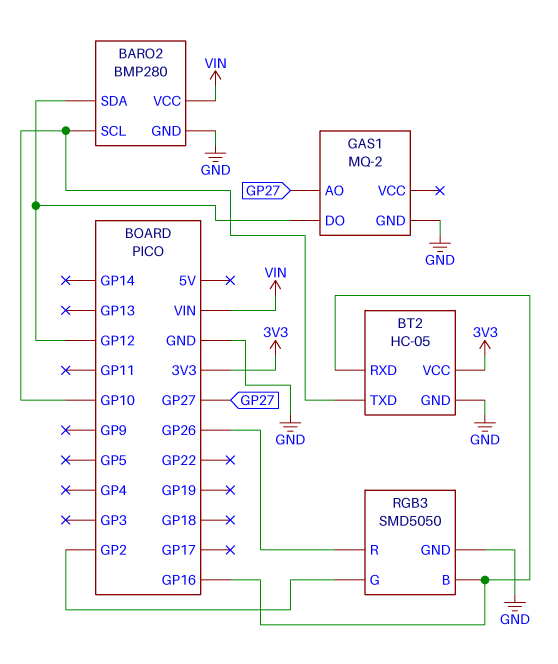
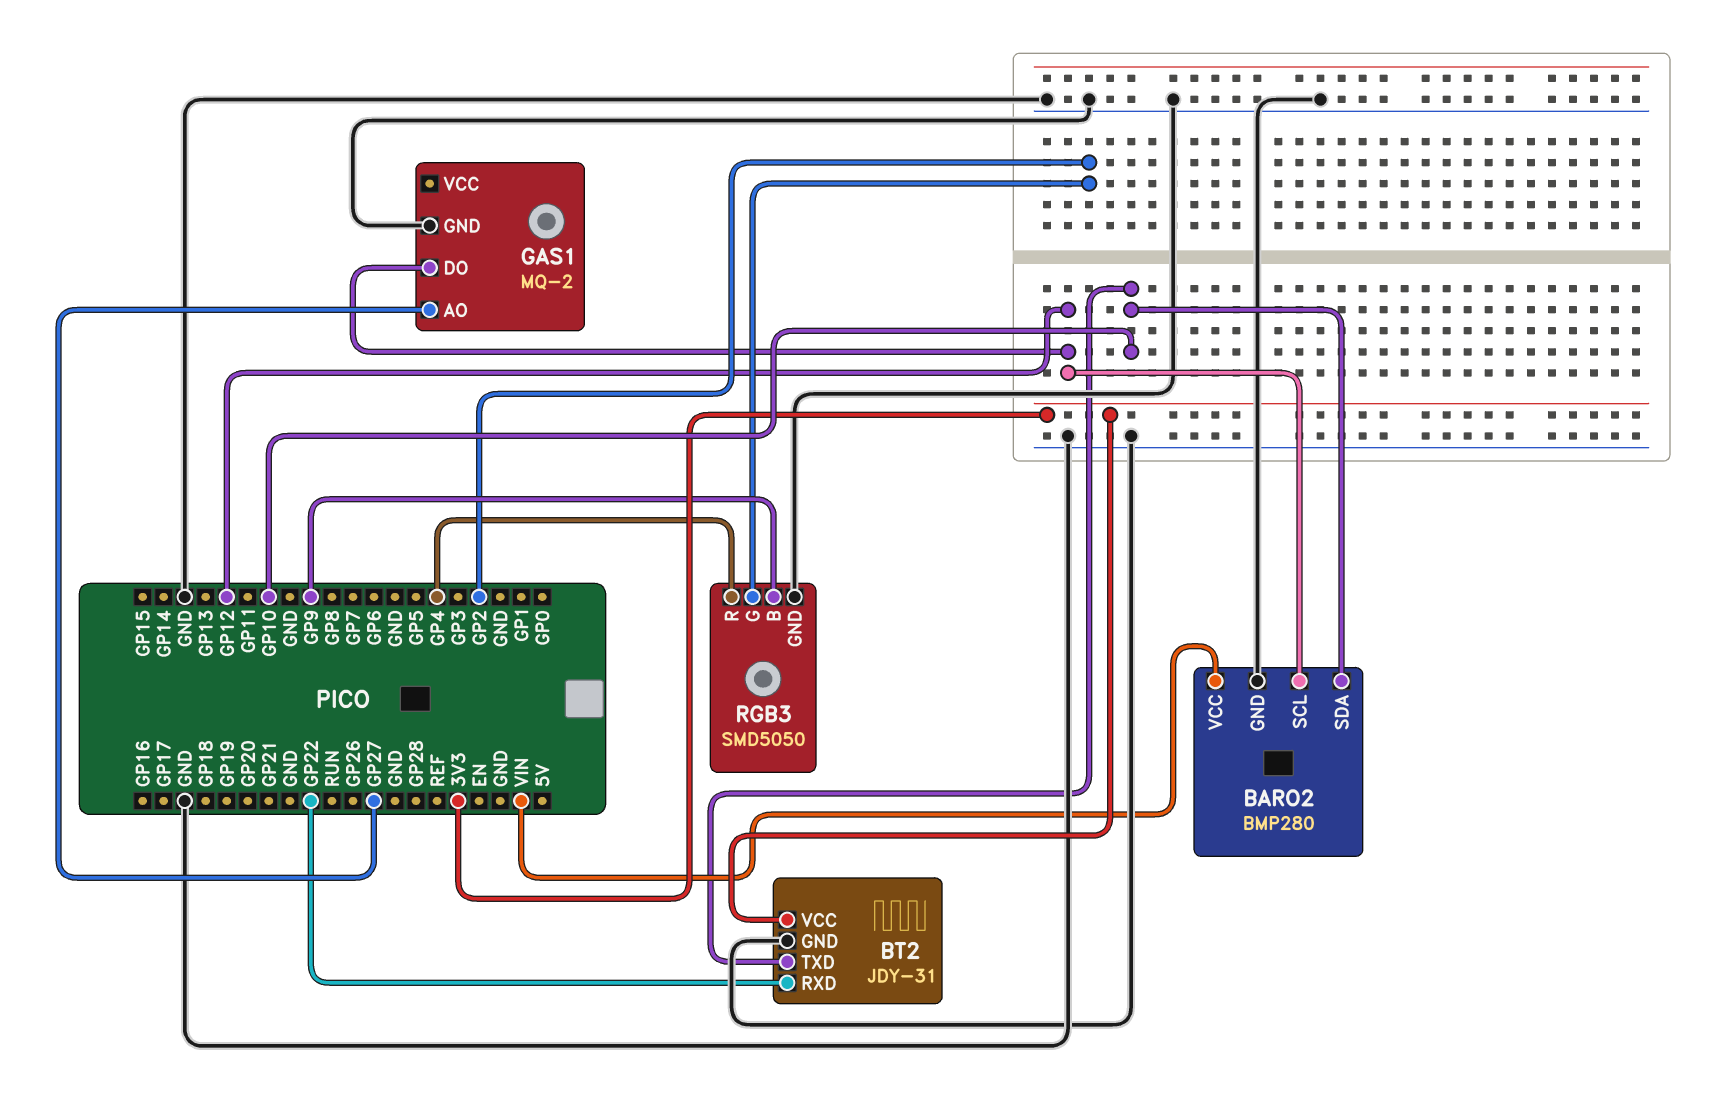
BARO2 pin SCL: GP10 -> GP12
BARO2 pin SDA: GP12 -> GP10
BT2: HC-05 -> JDY-31
BT2 pin RXD: GP16 -> GP22
RGB3 pin B: GP16 -> GP9
RGB3 pin R: GP26 -> GP4

